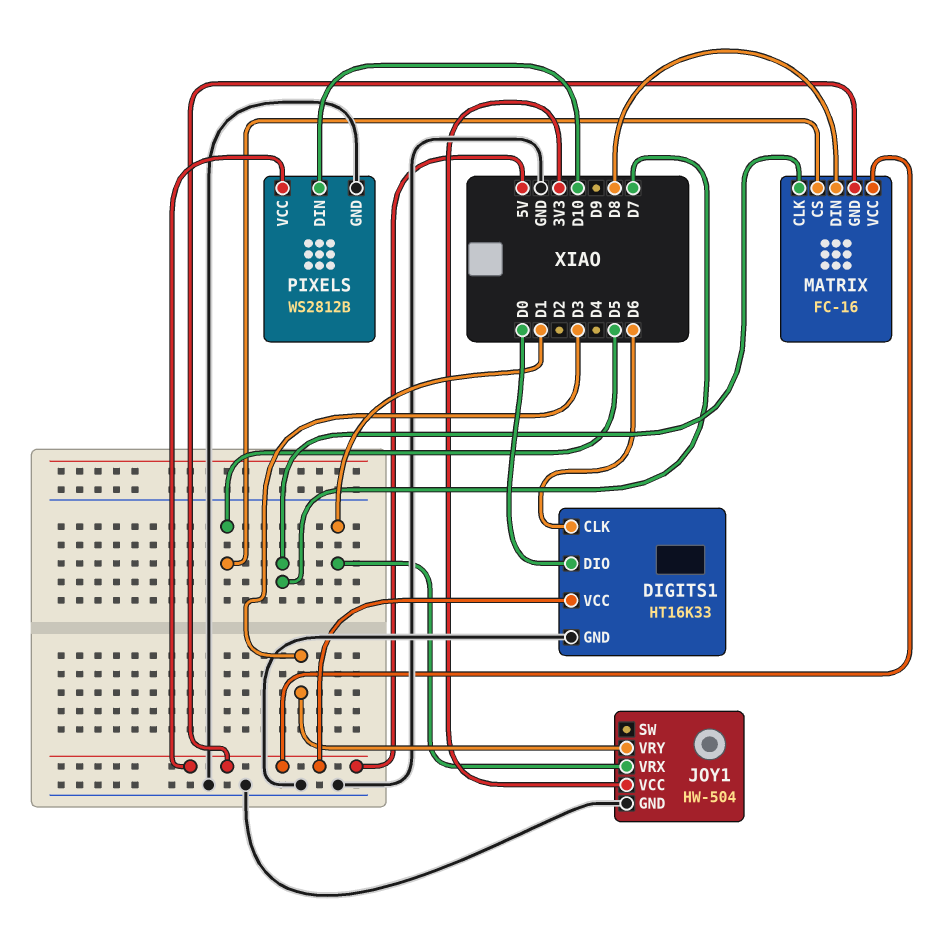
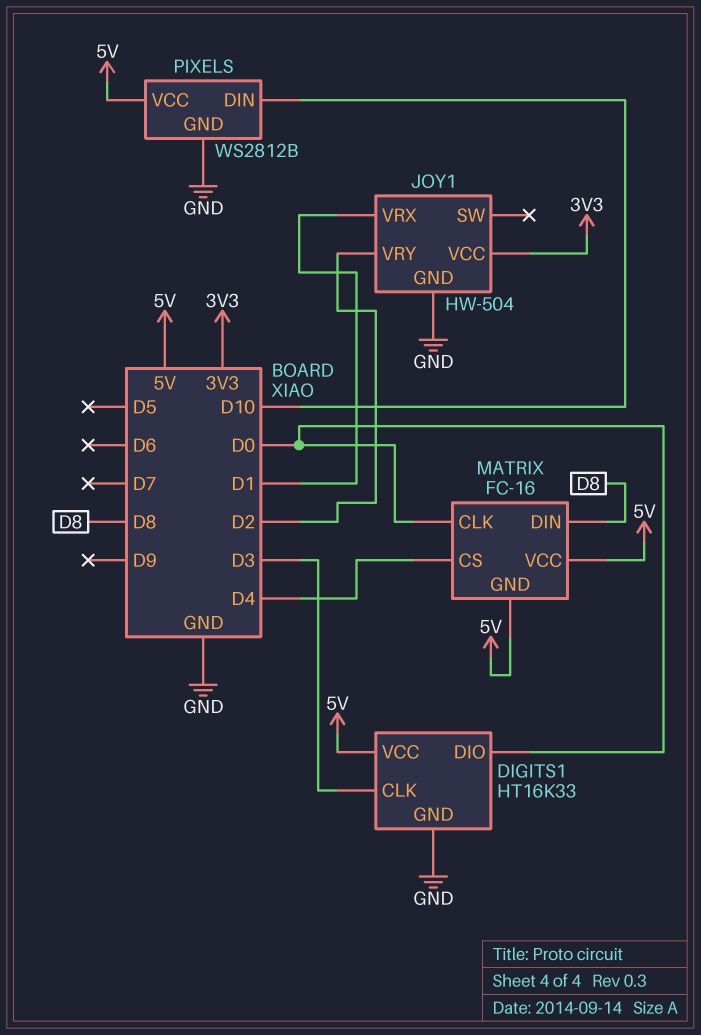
DIGITS1 pin CLK: D6 -> D3
JOY1 pin VRY: D3 -> D2
MATRIX pin CLK: D7 -> D0
MATRIX pin CS: D5 -> D4

